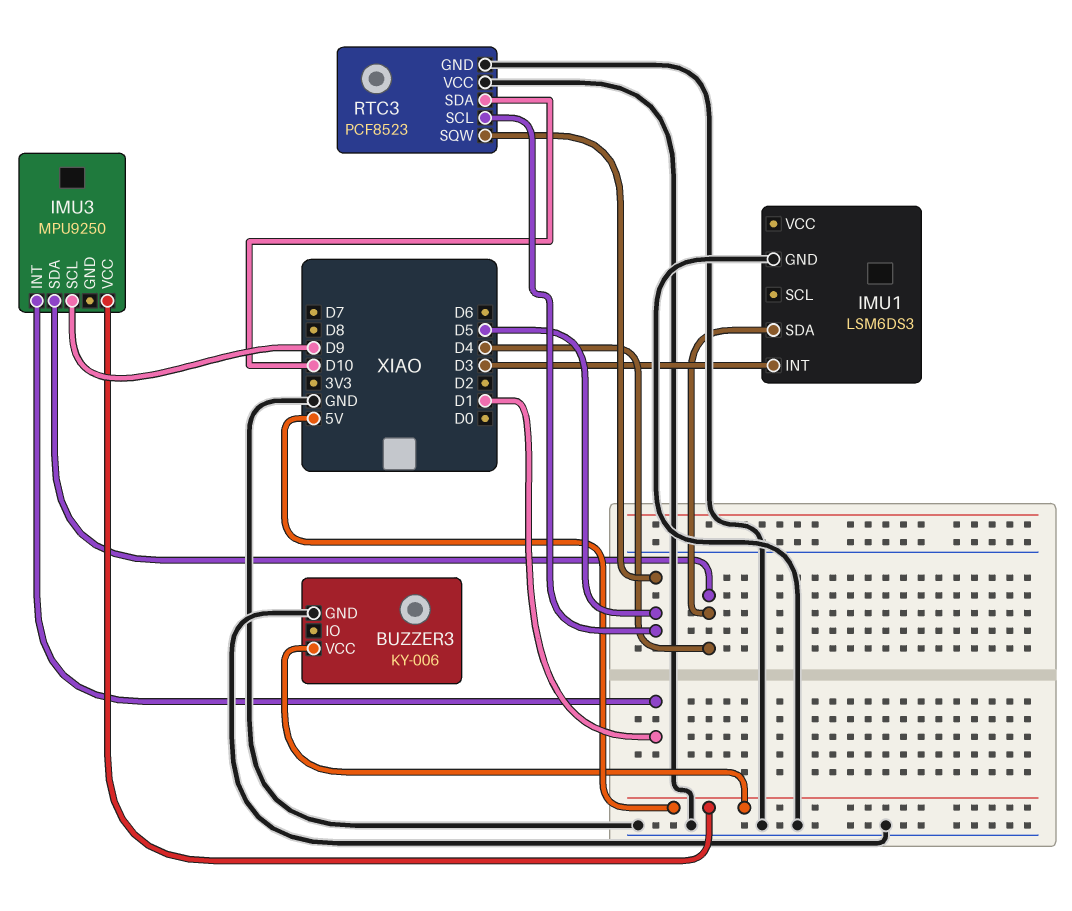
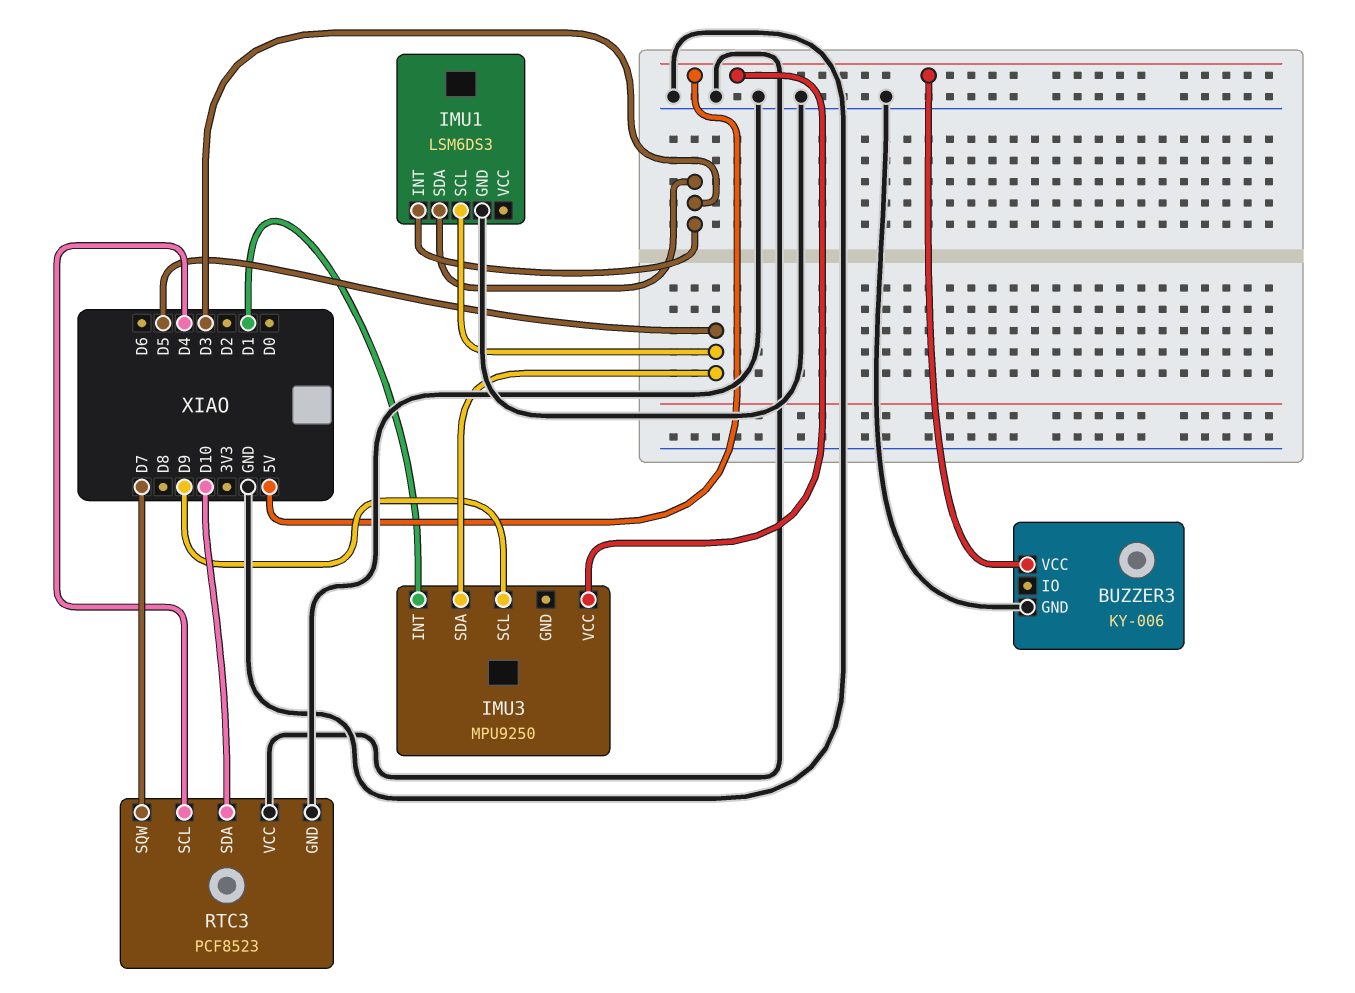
IMU1 pin SCL: none -> D5
IMU1 pin SDA: D4 -> D3
IMU3 pin SDA: D4 -> D5
RTC3 pin SCL: D5 -> D4
RTC3 pin SQW: D5 -> D7

